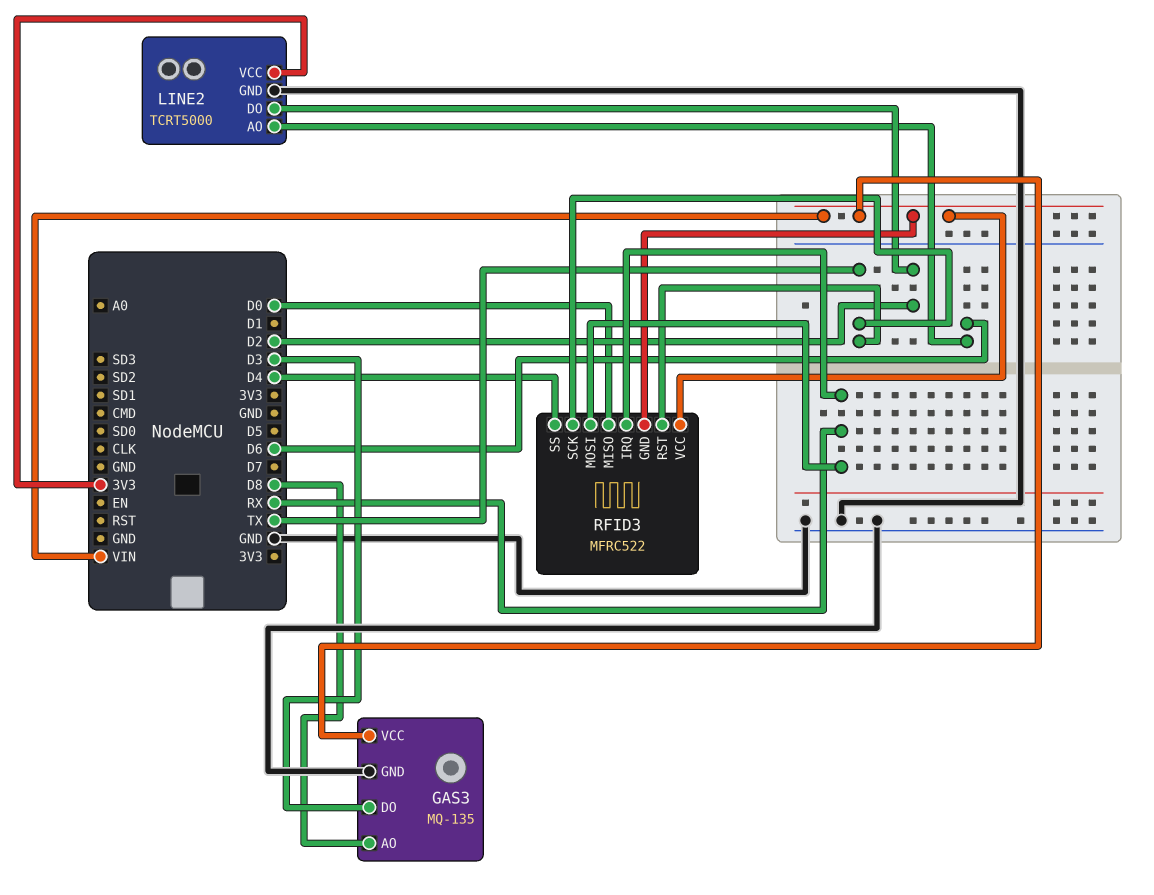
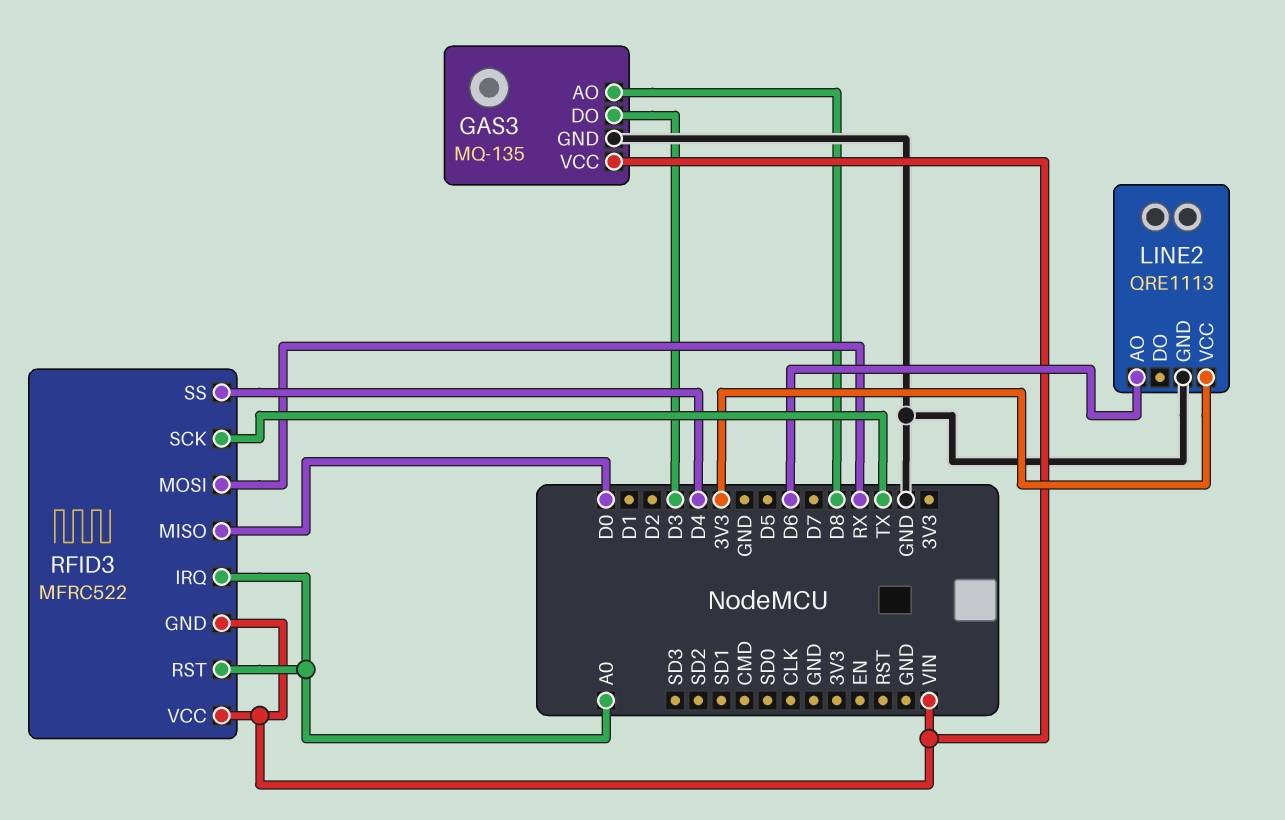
LINE2: TCRT5000 -> QRE1113
LINE2 pin DO: D2 -> none
RFID3 pin IRQ: RX -> A0
RFID3 pin RST: TX -> A0

